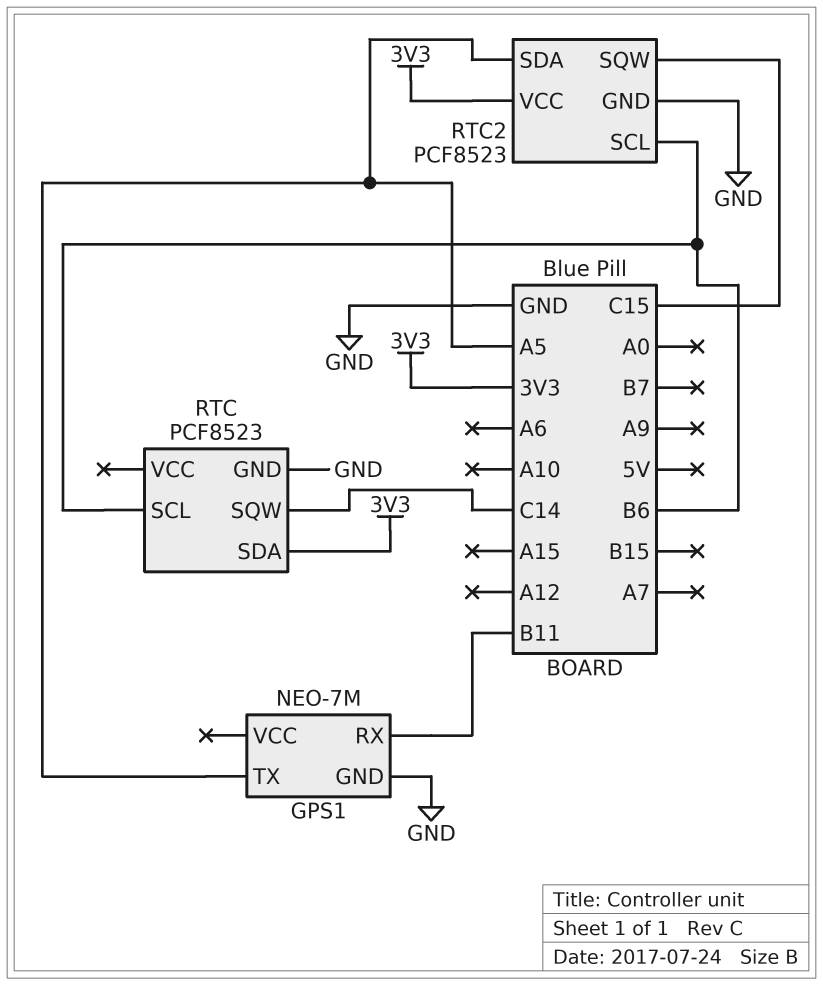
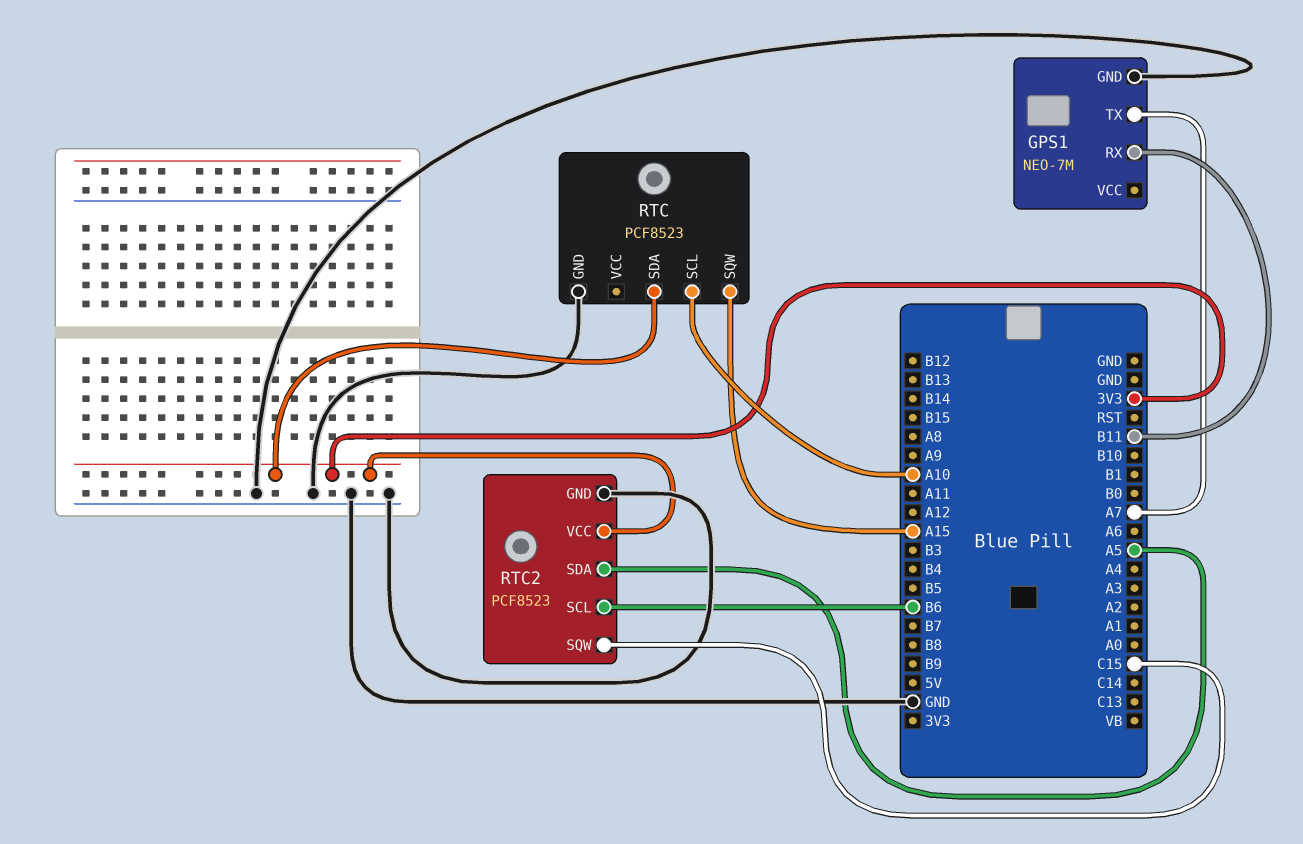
GPS1 pin TX: A5 -> A7
RTC pin SCL: B6 -> A10
RTC pin SQW: C14 -> A15

